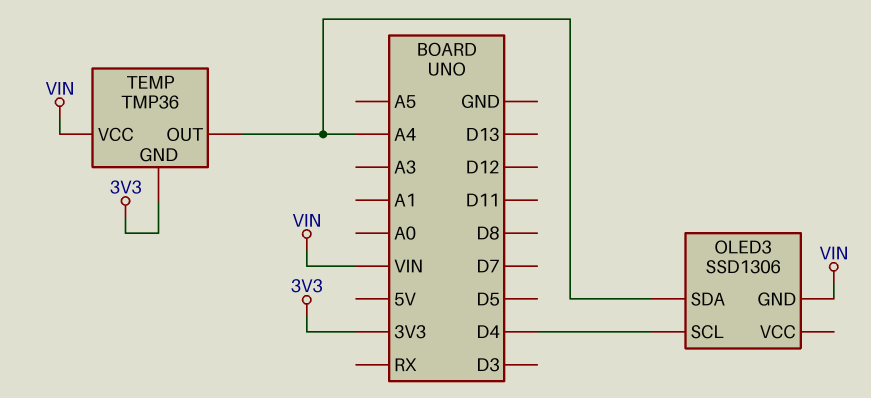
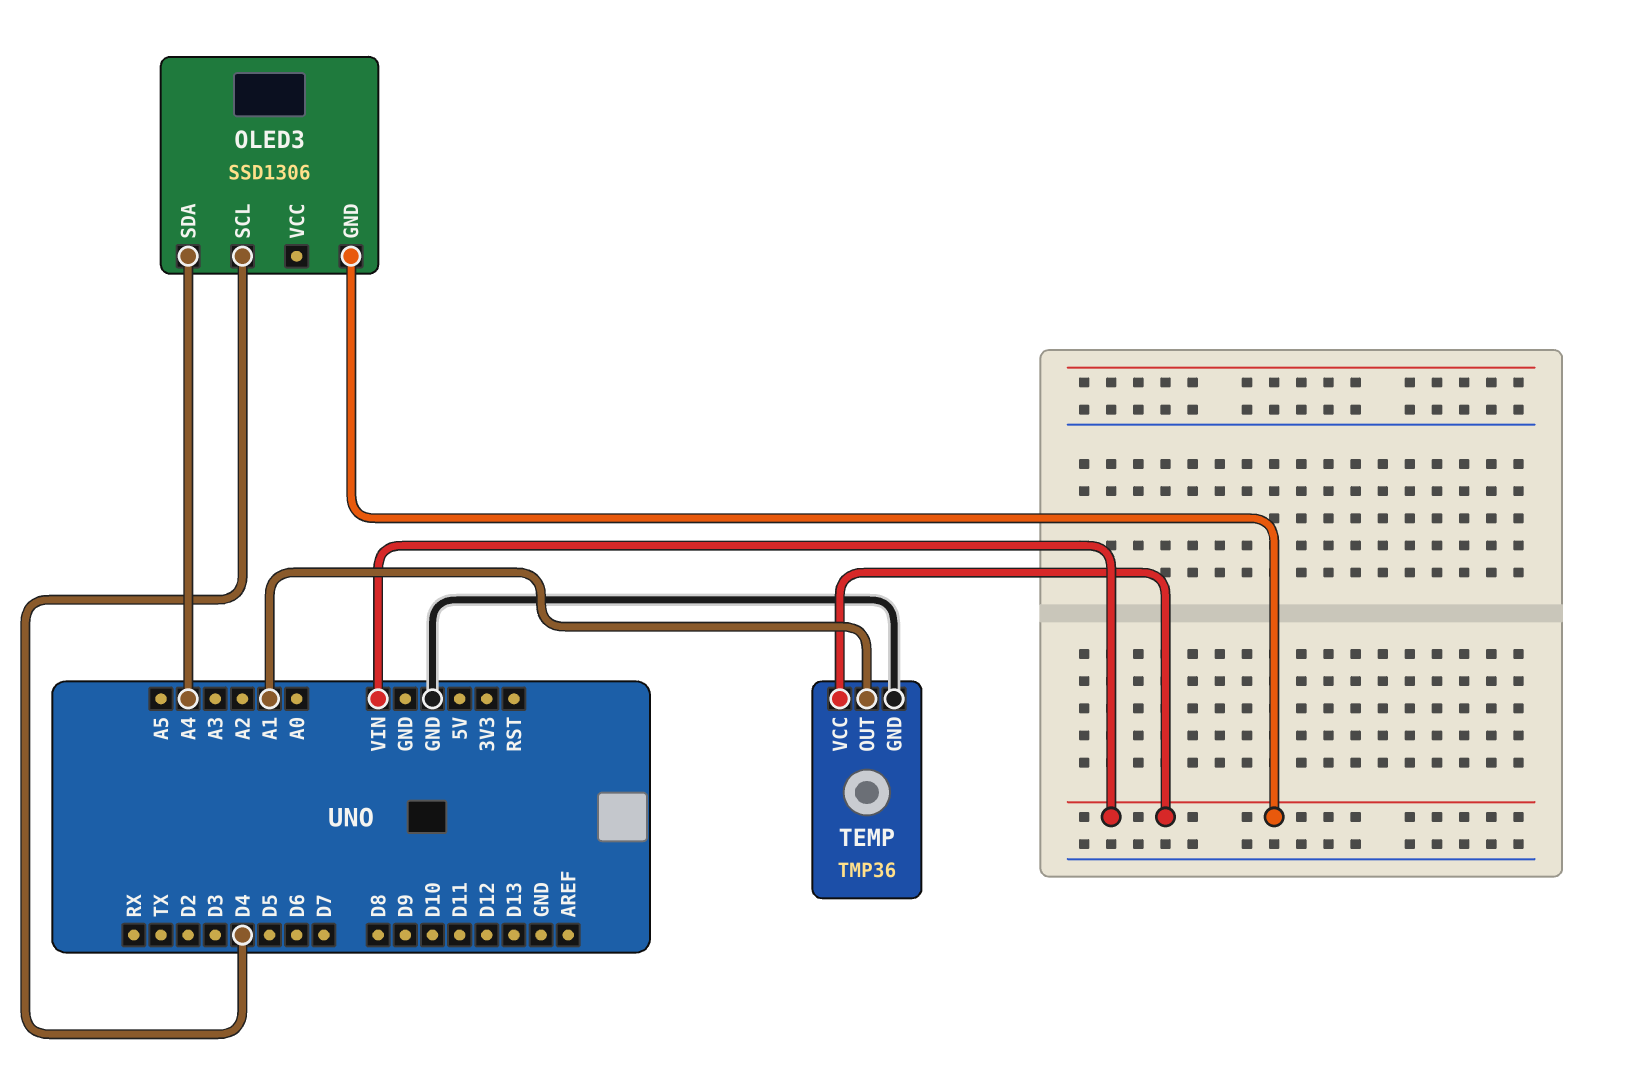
TEMP pin GND: 3V3 -> GND
TEMP pin OUT: A4 -> A1

